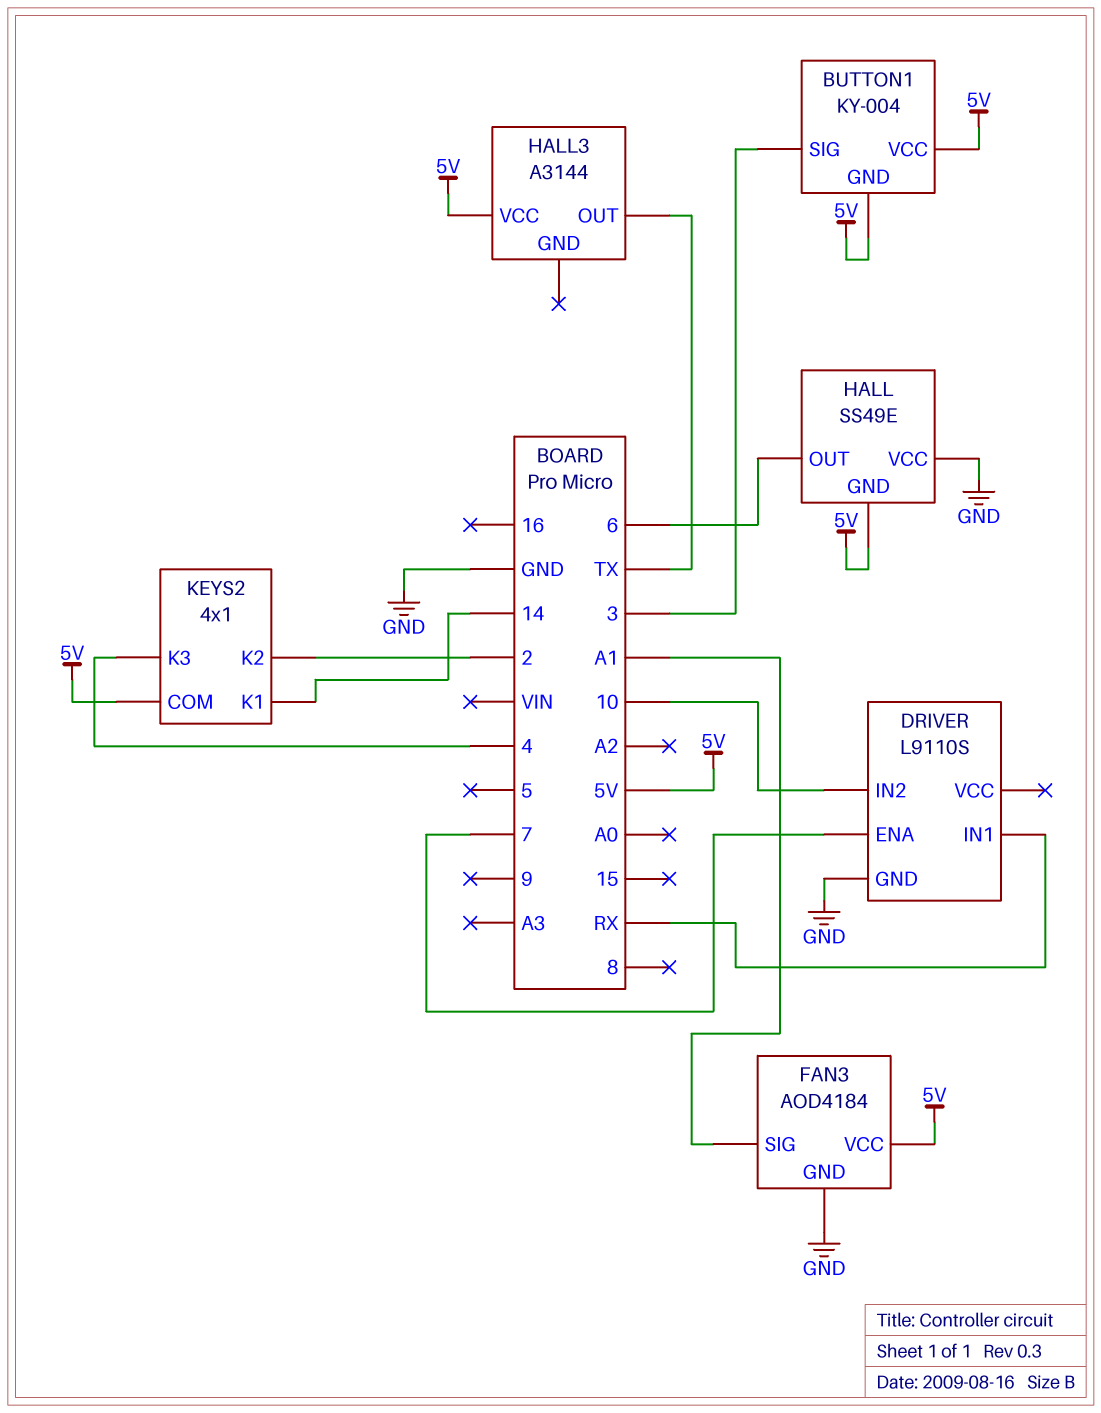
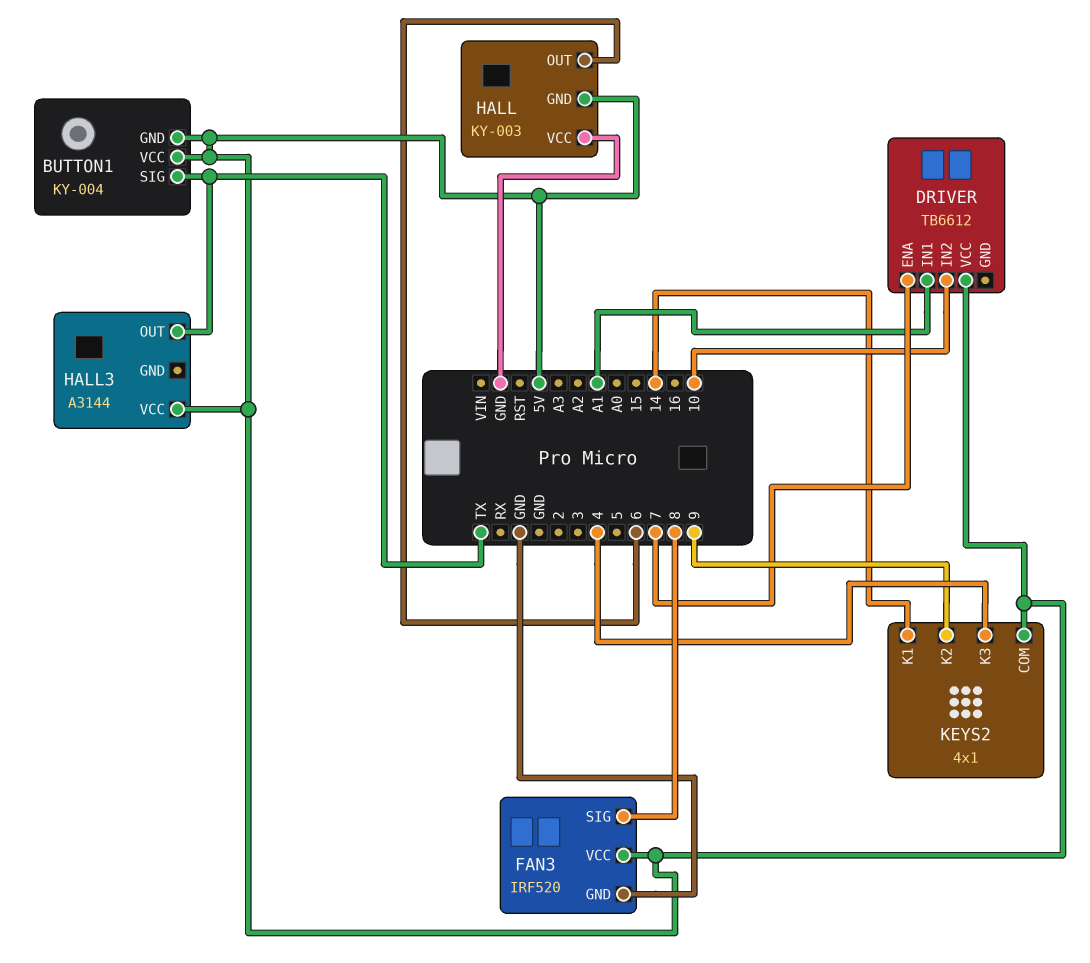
BUTTON1 pin SIG: 3 -> TX
DRIVER: L9110S -> TB6612
DRIVER pin GND: GND -> none
DRIVER pin IN1: RX -> A1
DRIVER pin VCC: none -> 5V
FAN3: AOD4184 -> IRF520
FAN3 pin SIG: A1 -> 8
HALL: SS49E -> KY-003
KEYS2 pin K2: 2 -> 9

